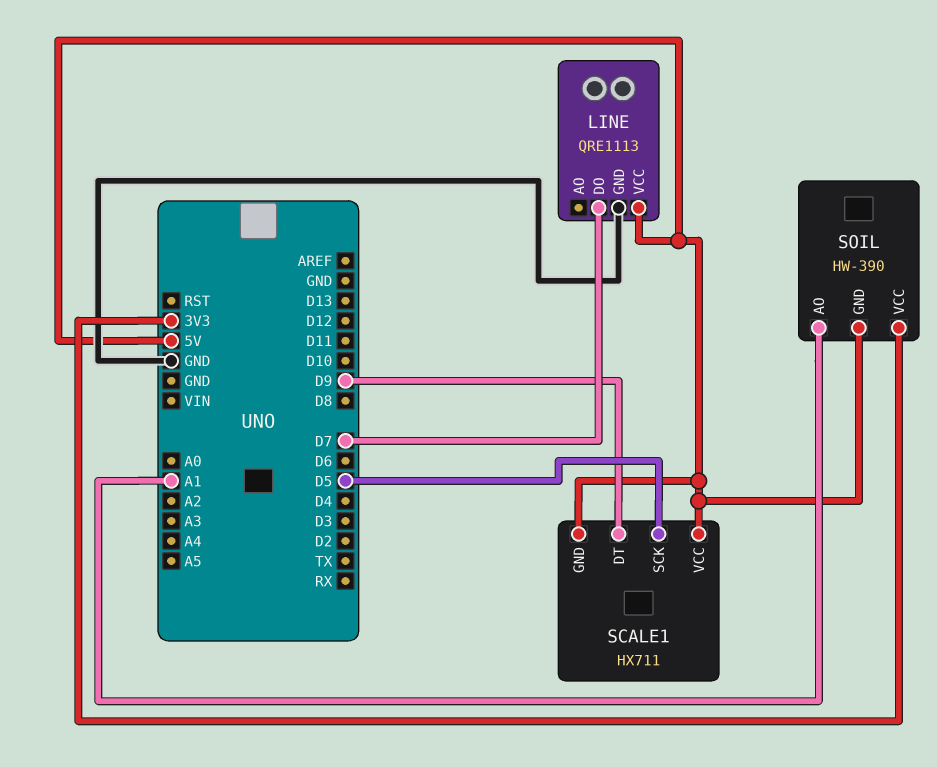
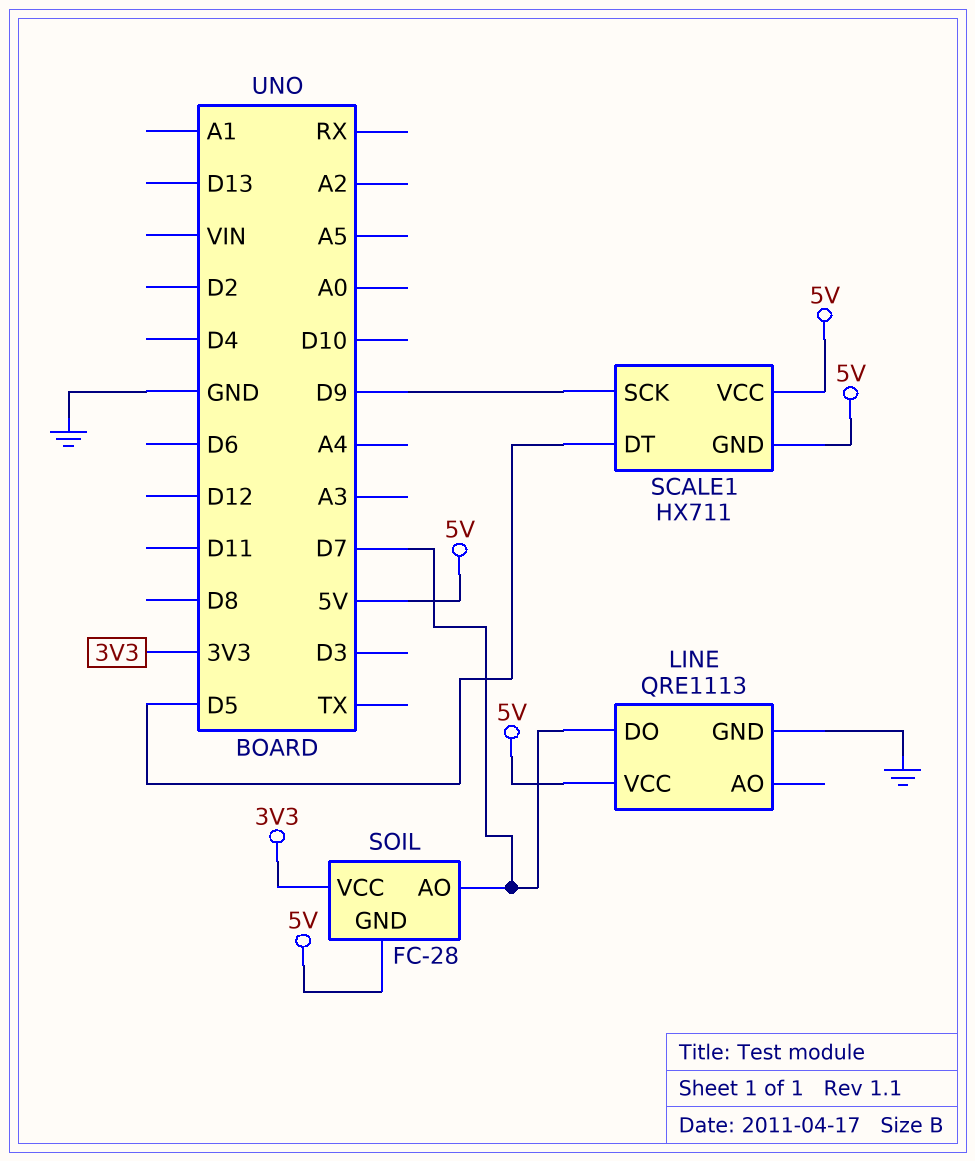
SCALE1 pin DT: D9 -> D5
SCALE1 pin SCK: D5 -> D9
SOIL: HW-390 -> FC-28
SOIL pin AO: A1 -> D7

